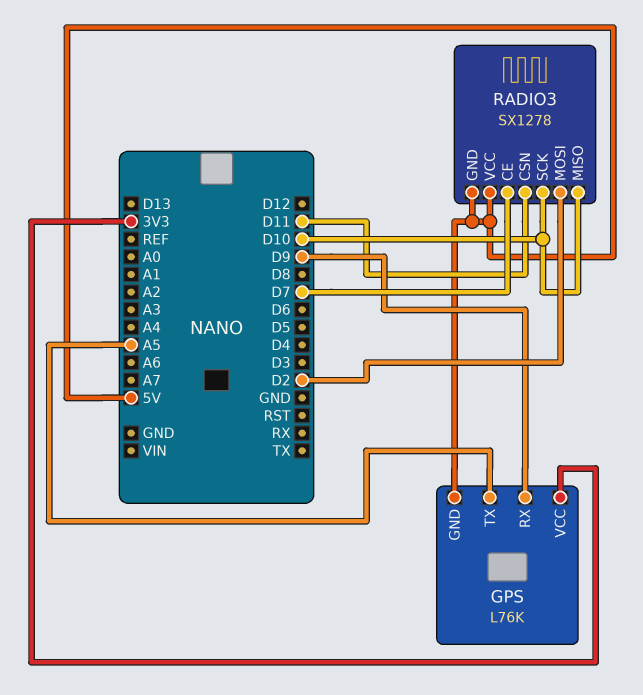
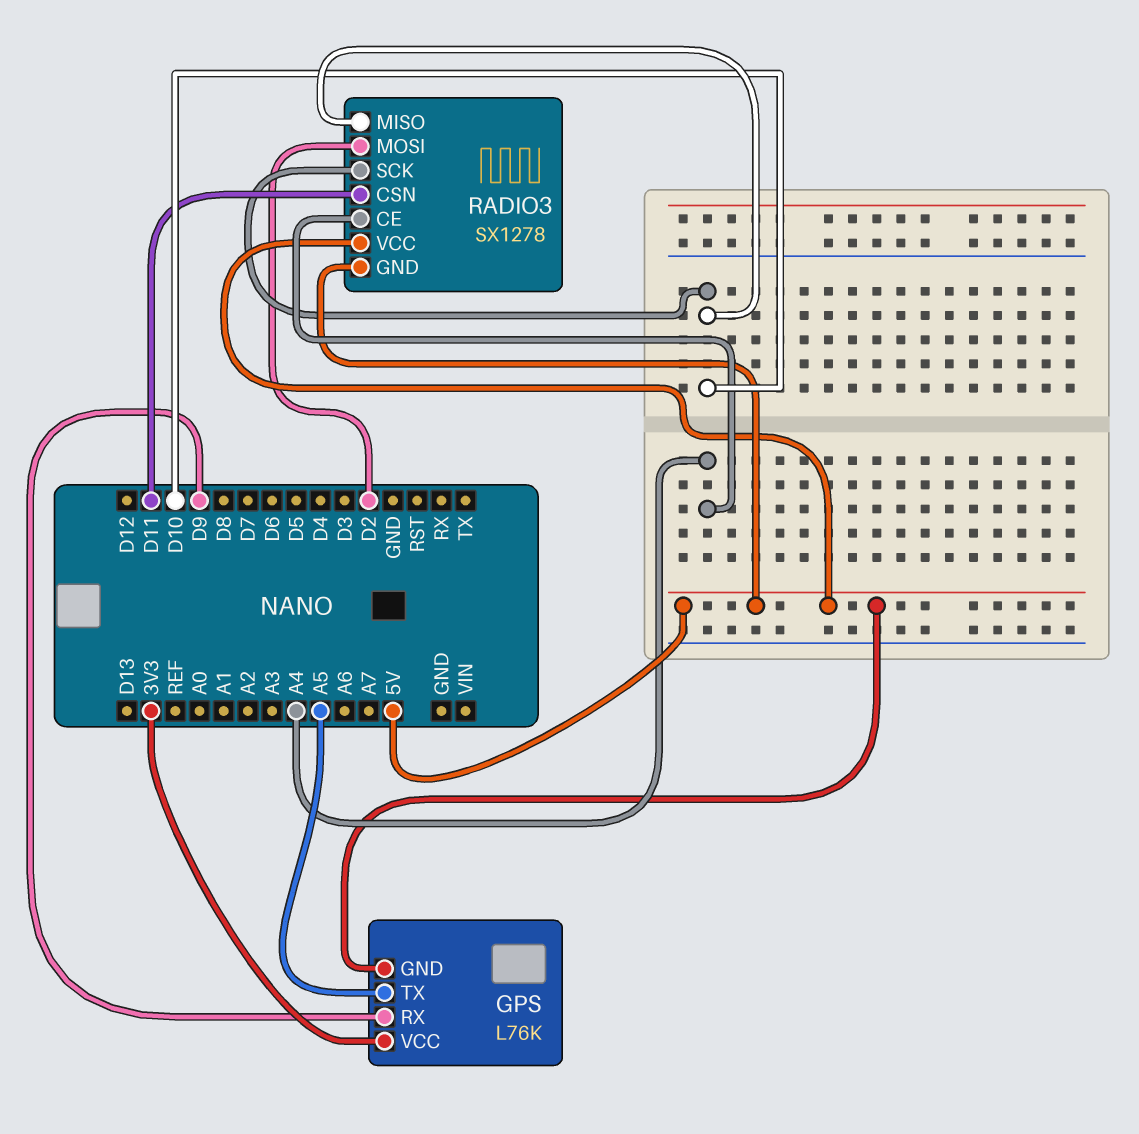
RADIO3 pin CE: D7 -> A4

